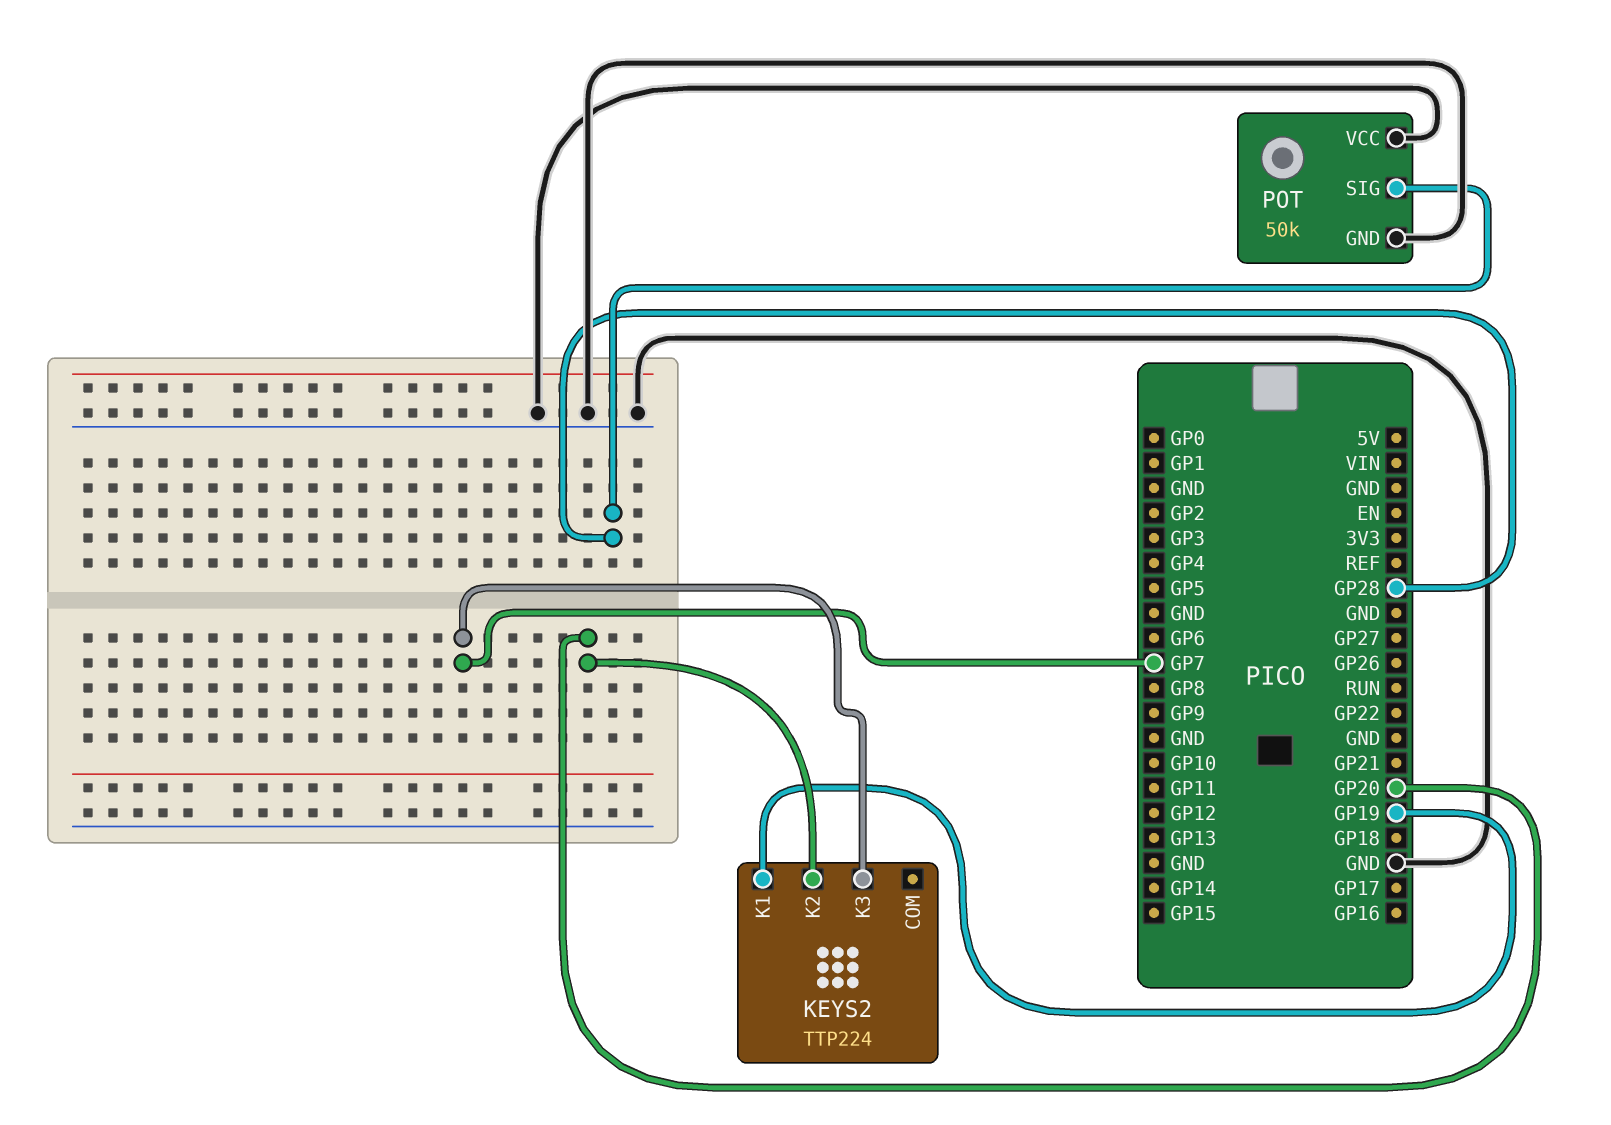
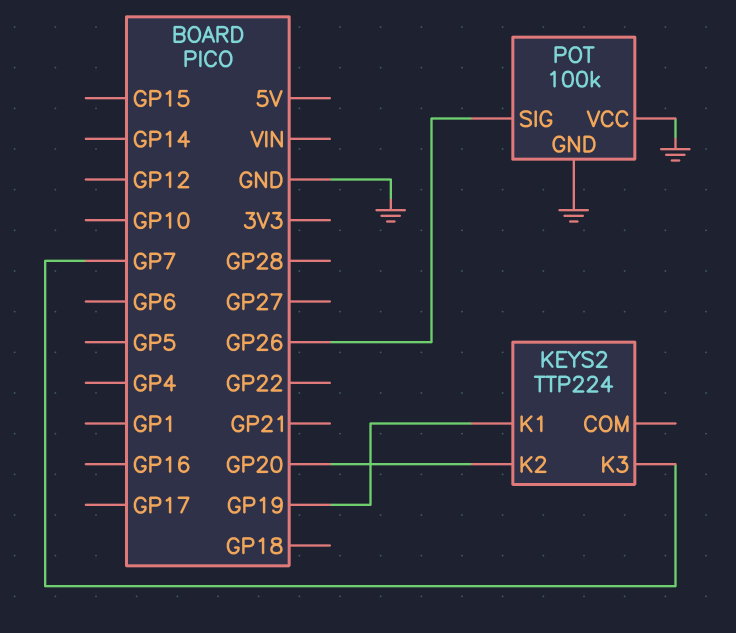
POT: 50k -> 100k
POT pin SIG: GP28 -> GP26

